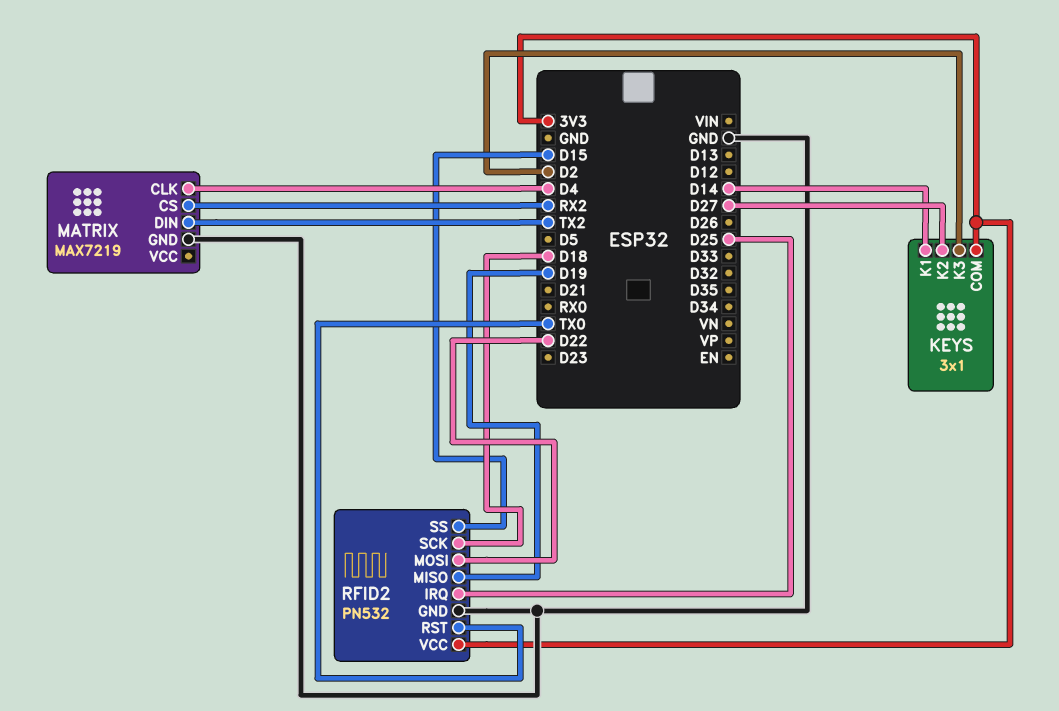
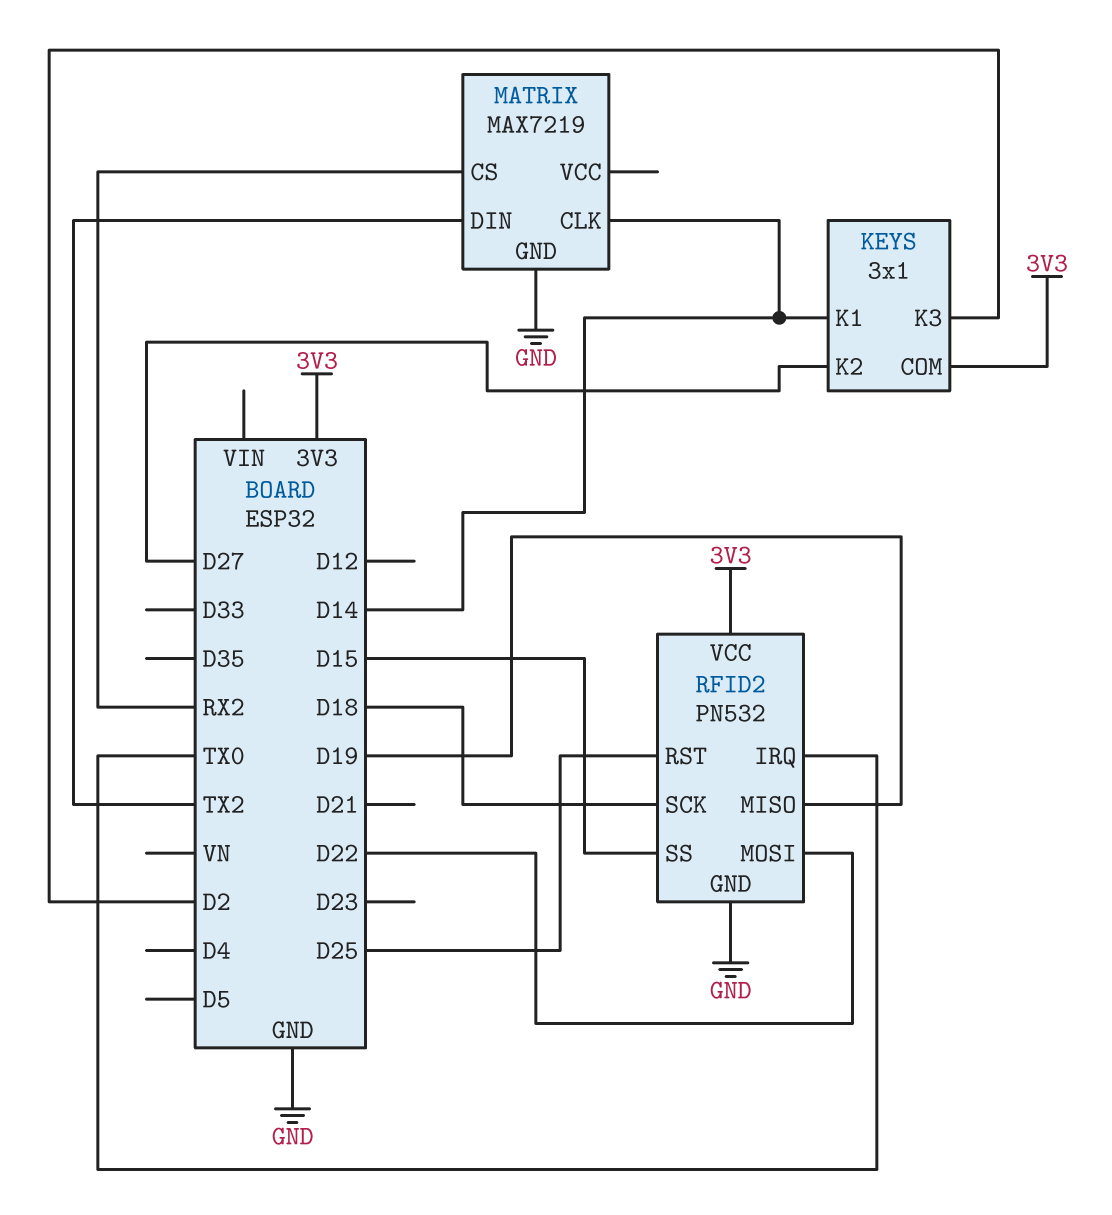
MATRIX pin CLK: D4 -> D14
RFID2 pin IRQ: D25 -> TX0
RFID2 pin RST: TX0 -> D25

